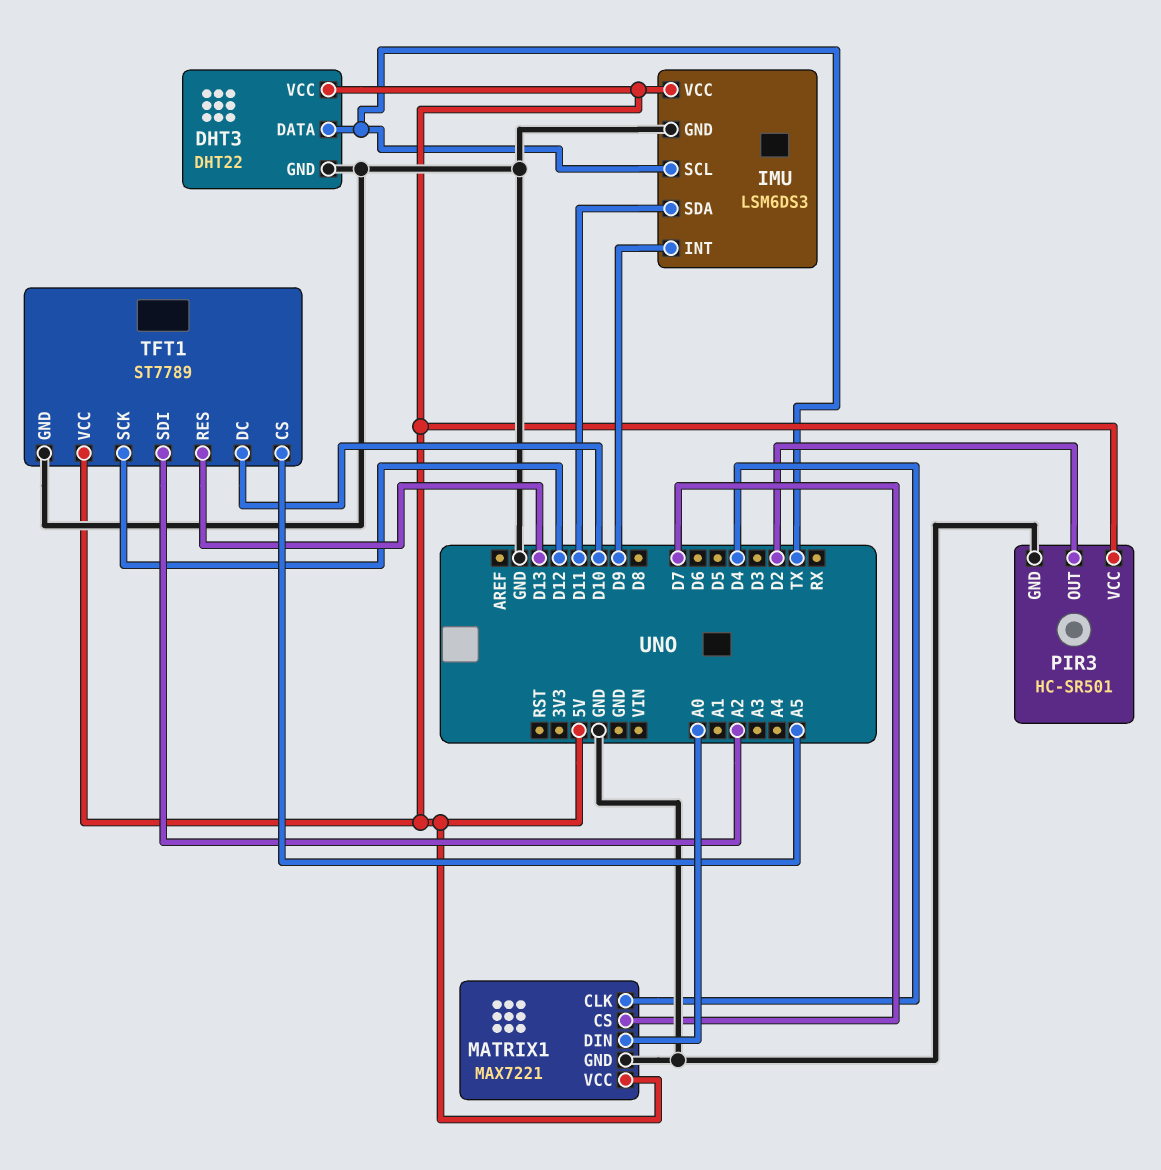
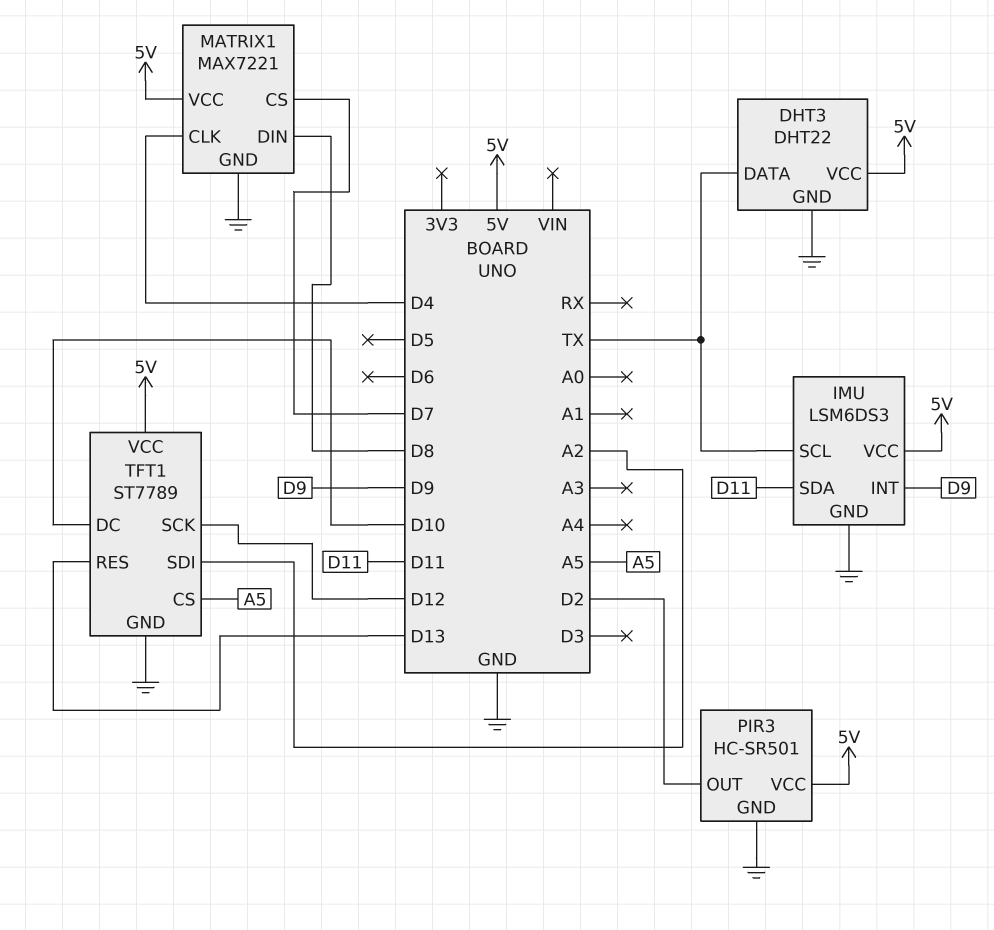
MATRIX1 pin DIN: A0 -> D8

